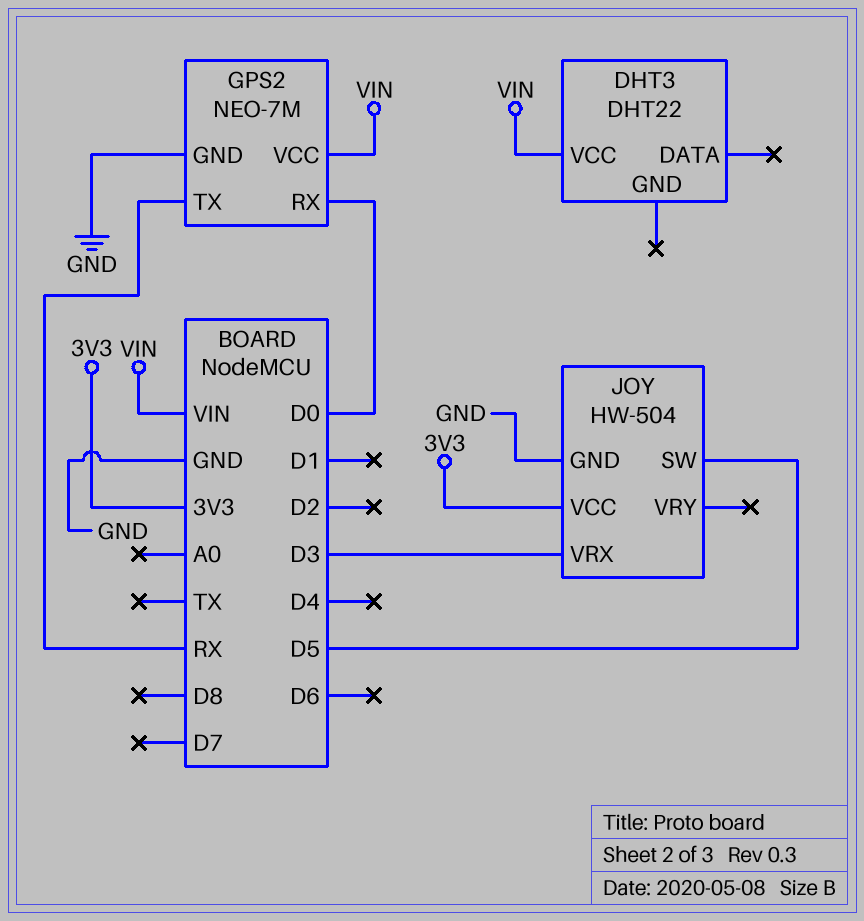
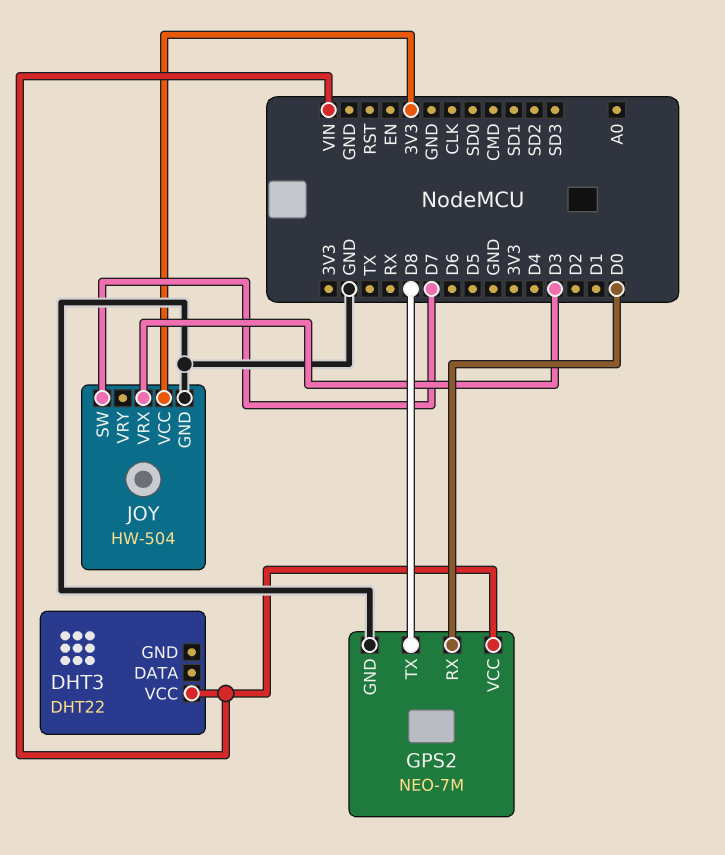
GPS2 pin TX: RX -> D8
JOY pin SW: D5 -> D7

